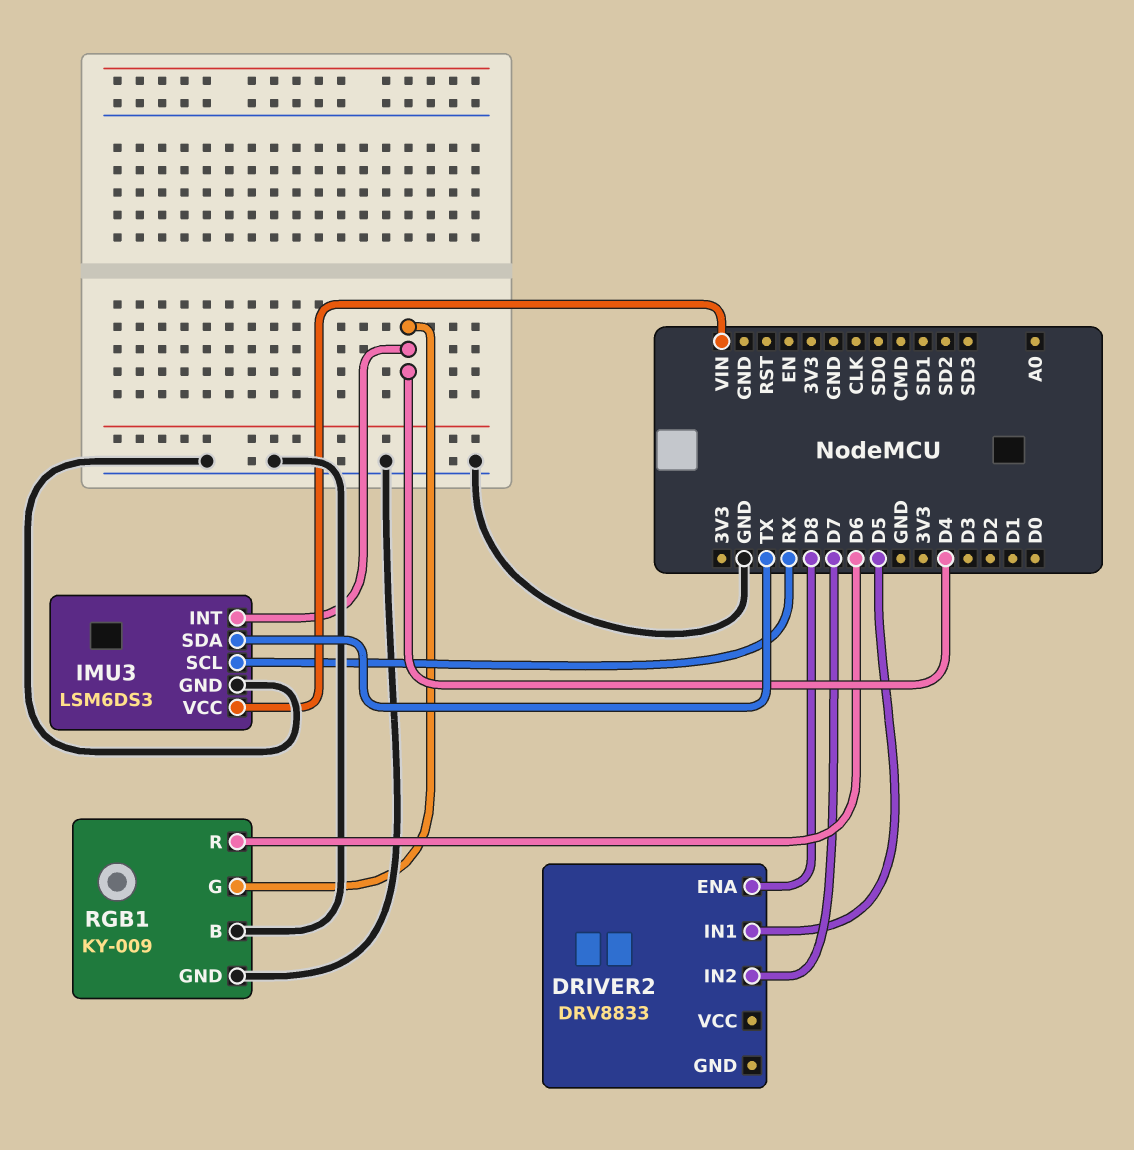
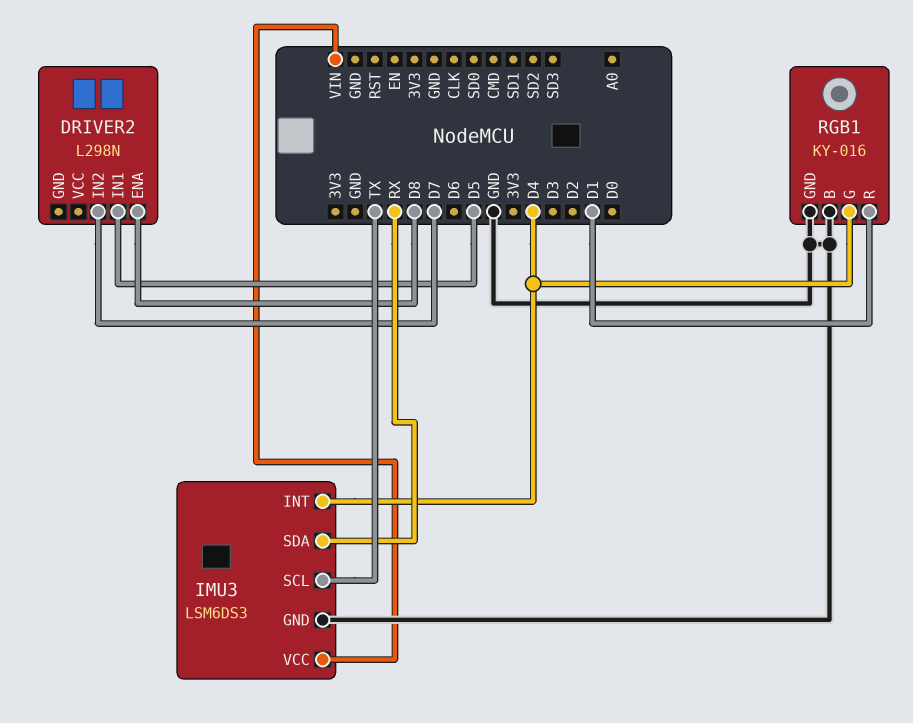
DRIVER2: DRV8833 -> L298N
IMU3 pin SCL: RX -> TX
IMU3 pin SDA: TX -> RX
RGB1: KY-009 -> KY-016
RGB1 pin R: D6 -> D1

